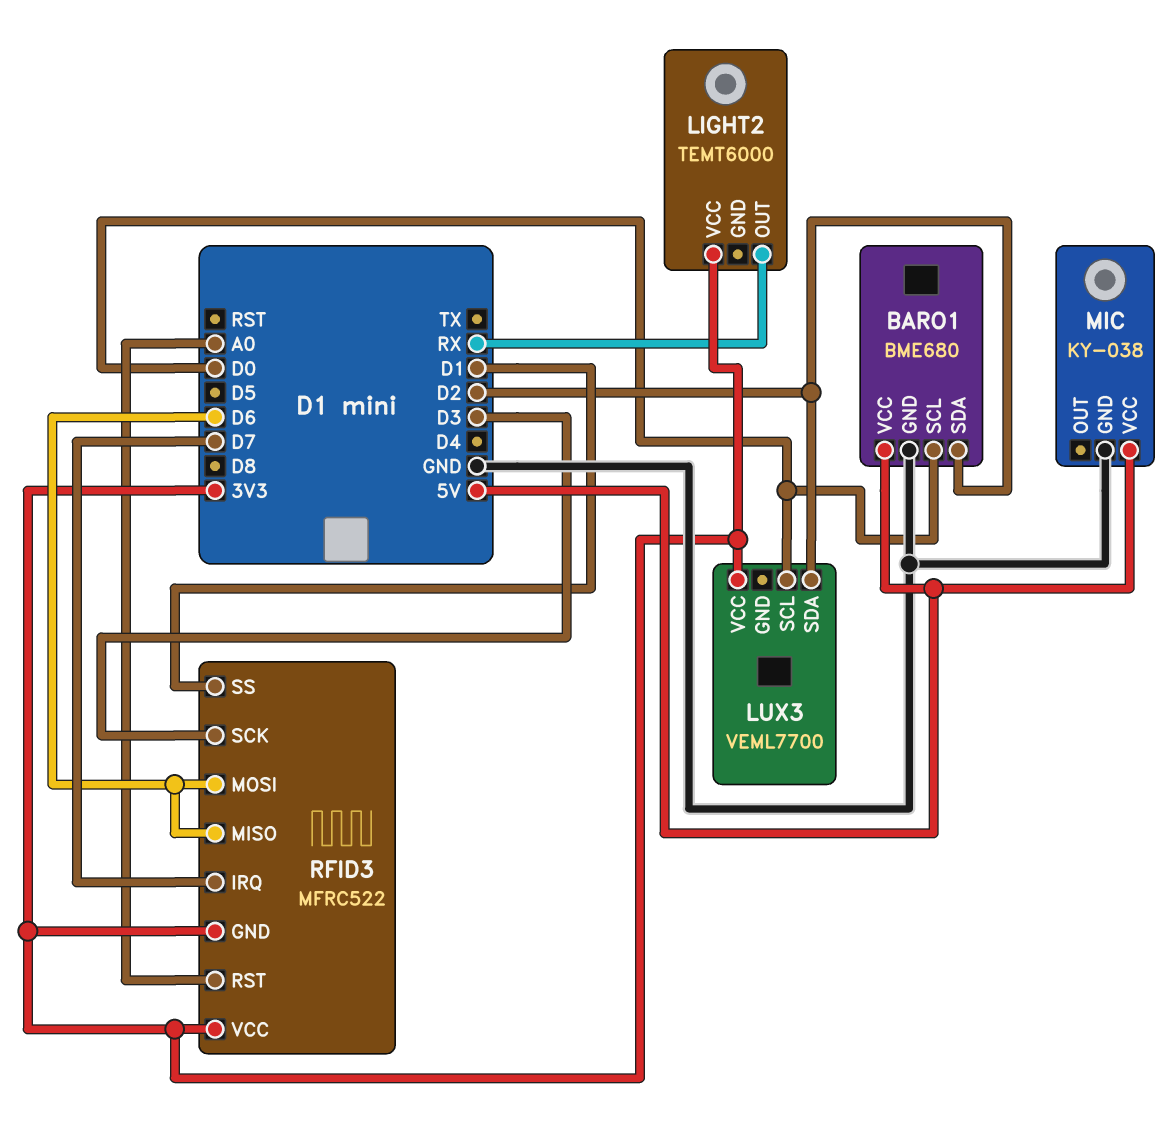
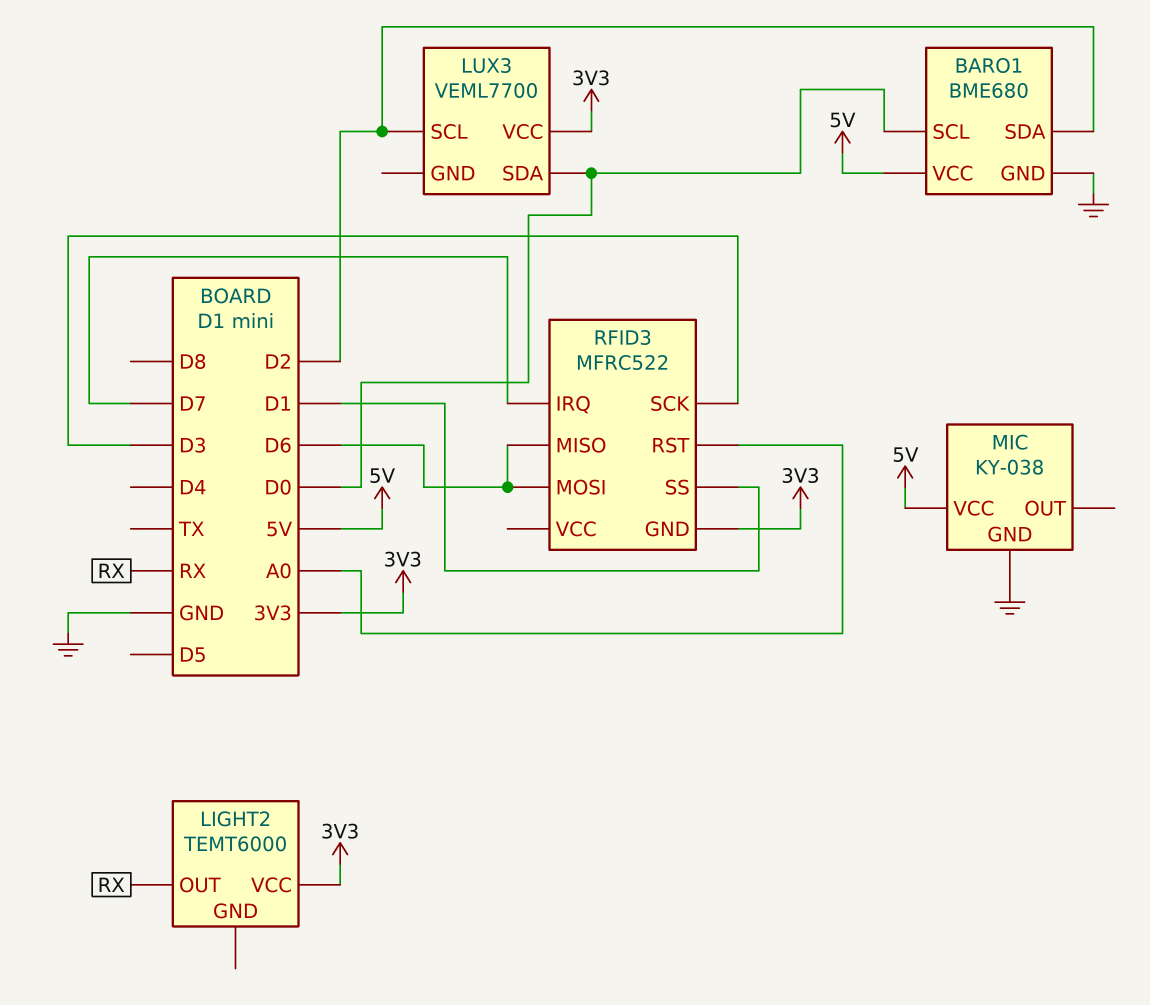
LUX3 pin SCL: D0 -> D2
LUX3 pin SDA: D2 -> D0
RFID3 pin VCC: 3V3 -> none

